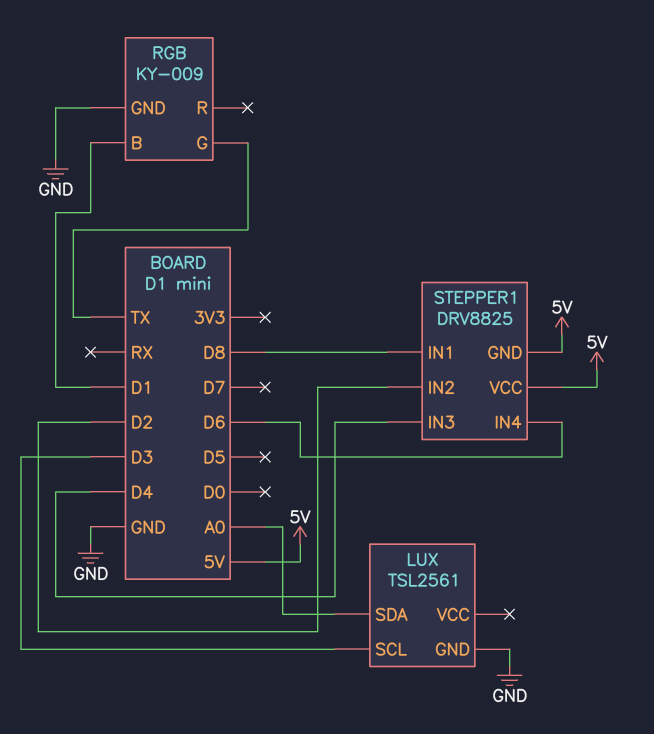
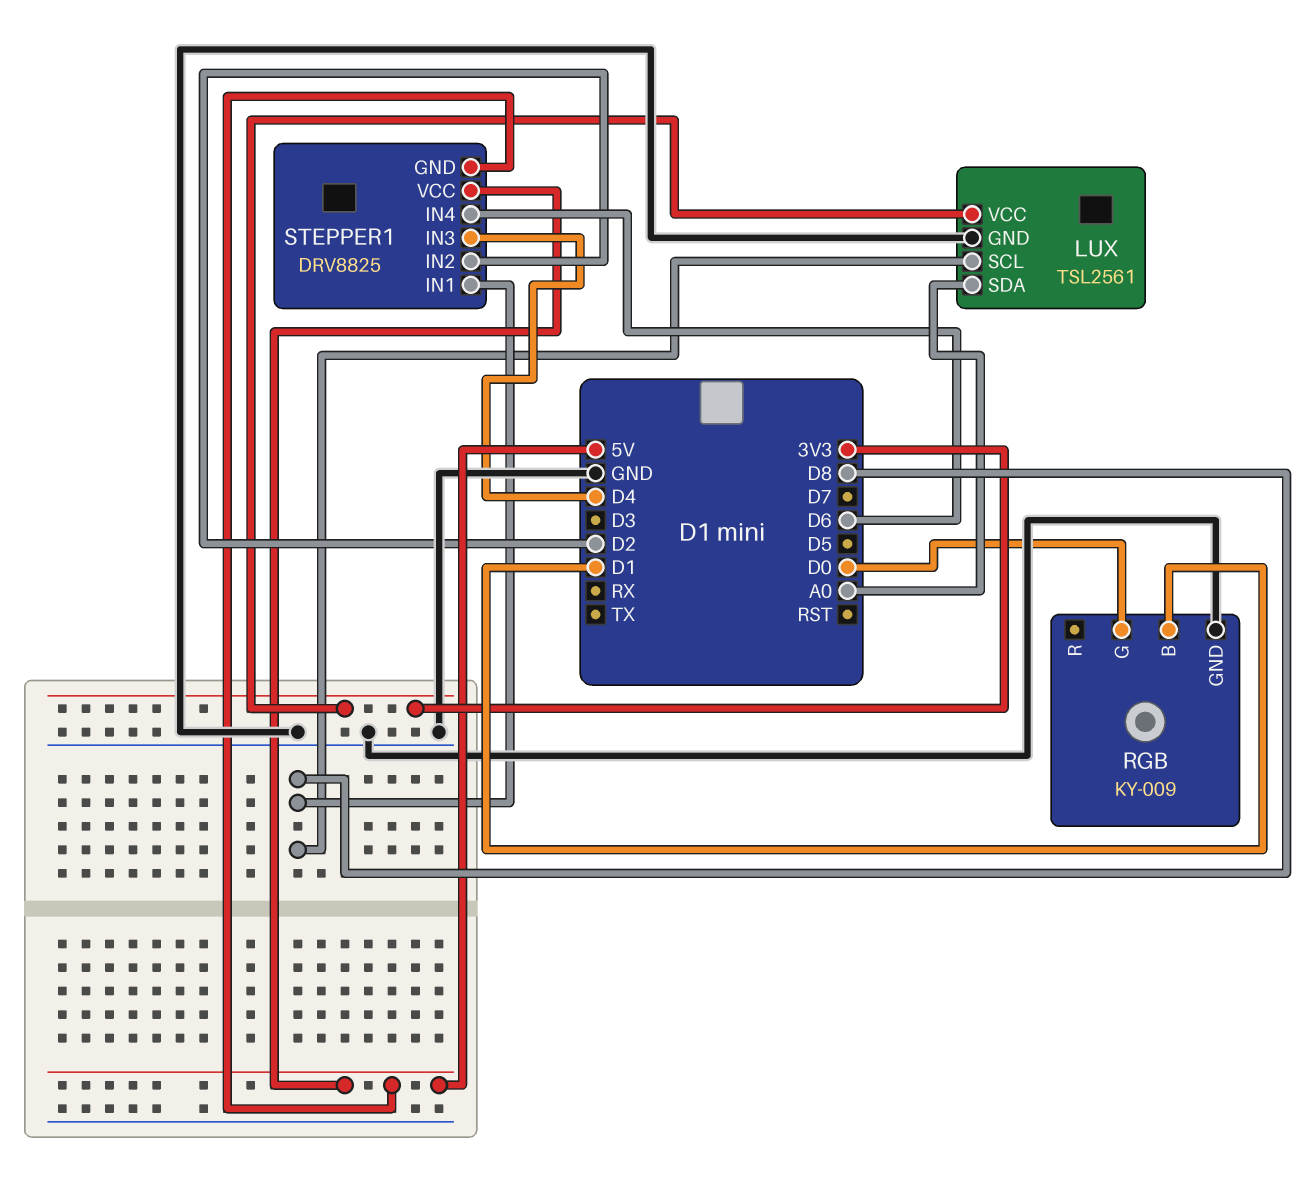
LUX pin SCL: D3 -> D8
LUX pin VCC: none -> 3V3
RGB pin G: TX -> D0

